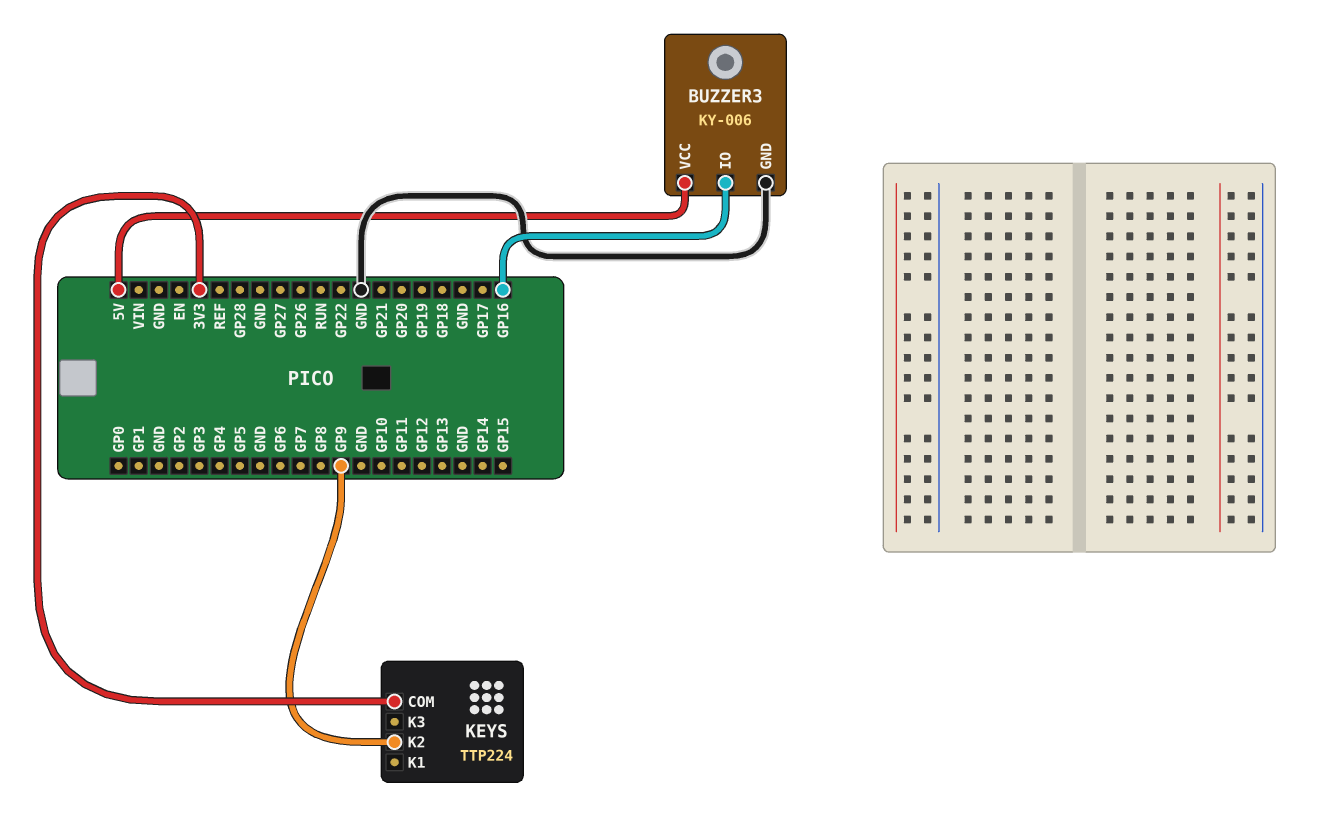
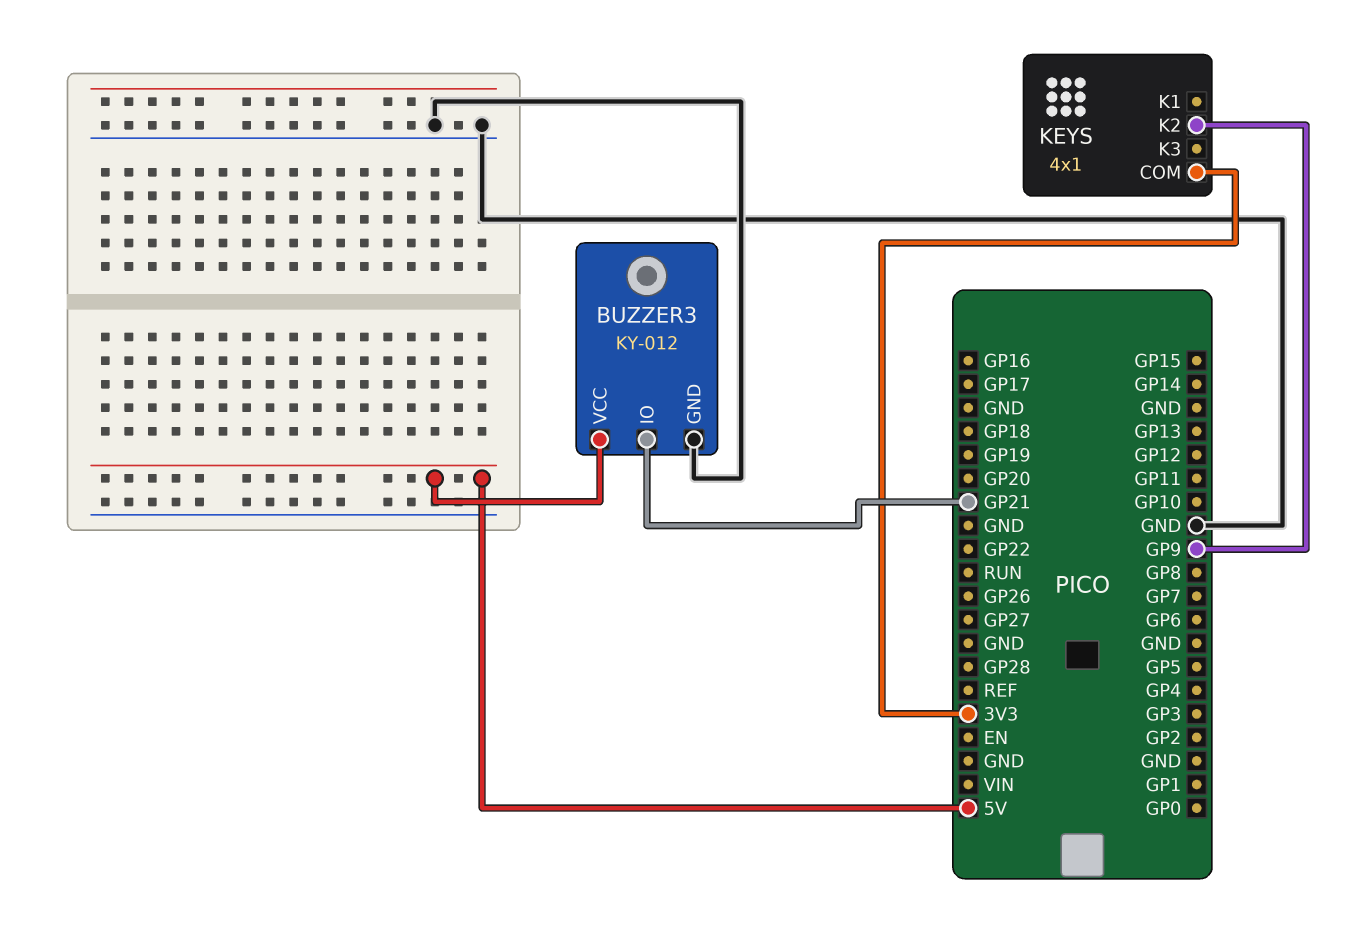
BUZZER3: KY-006 -> KY-012
BUZZER3 pin IO: GP16 -> GP21
KEYS: TTP224 -> 4x1

